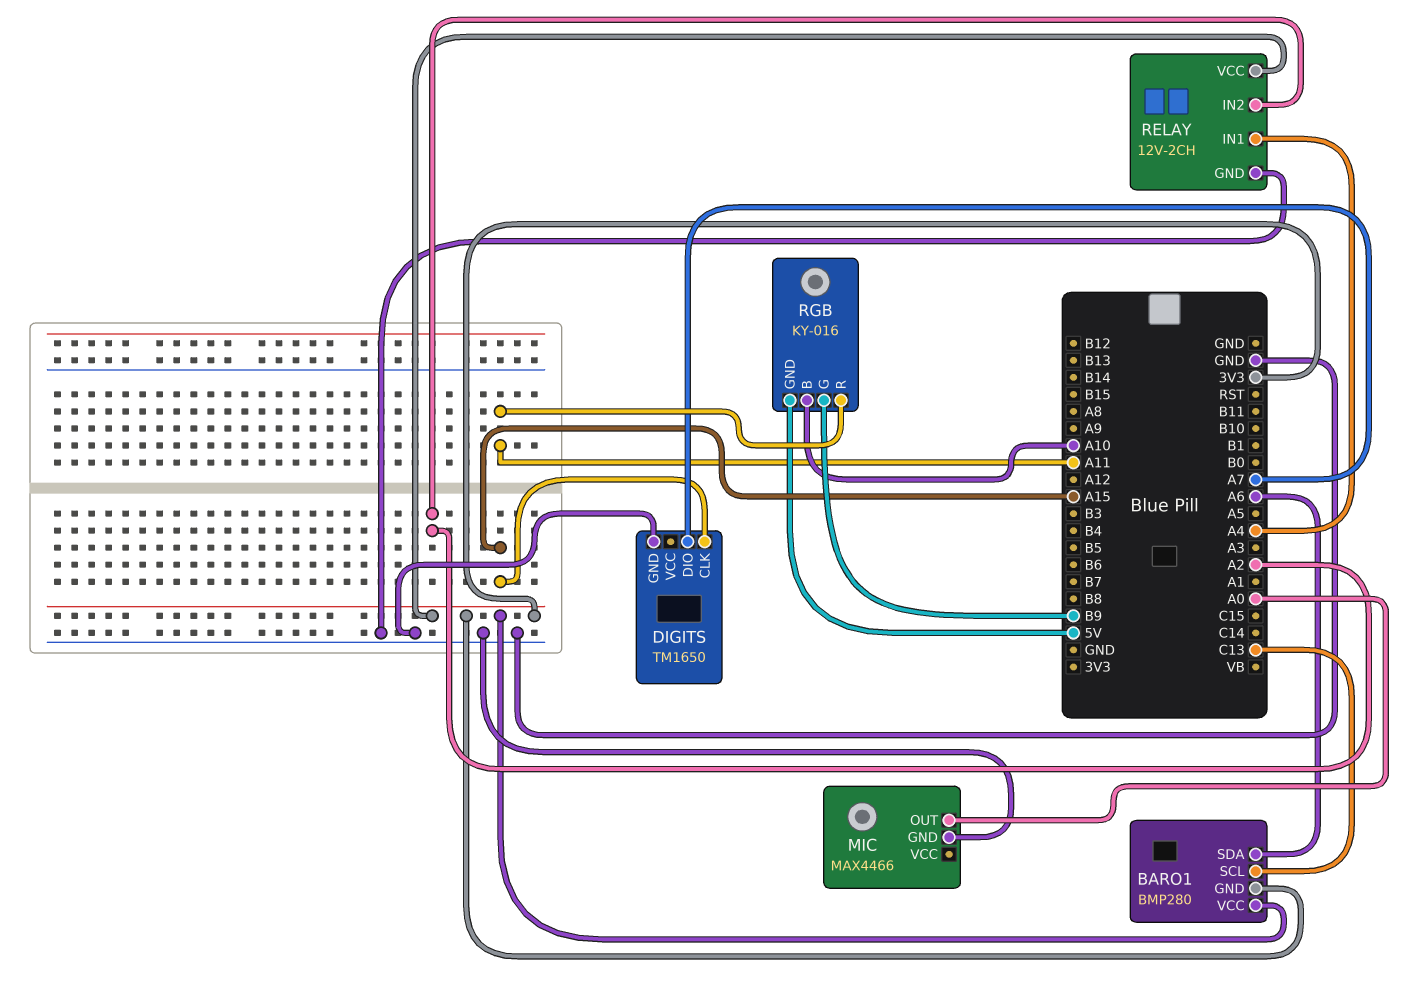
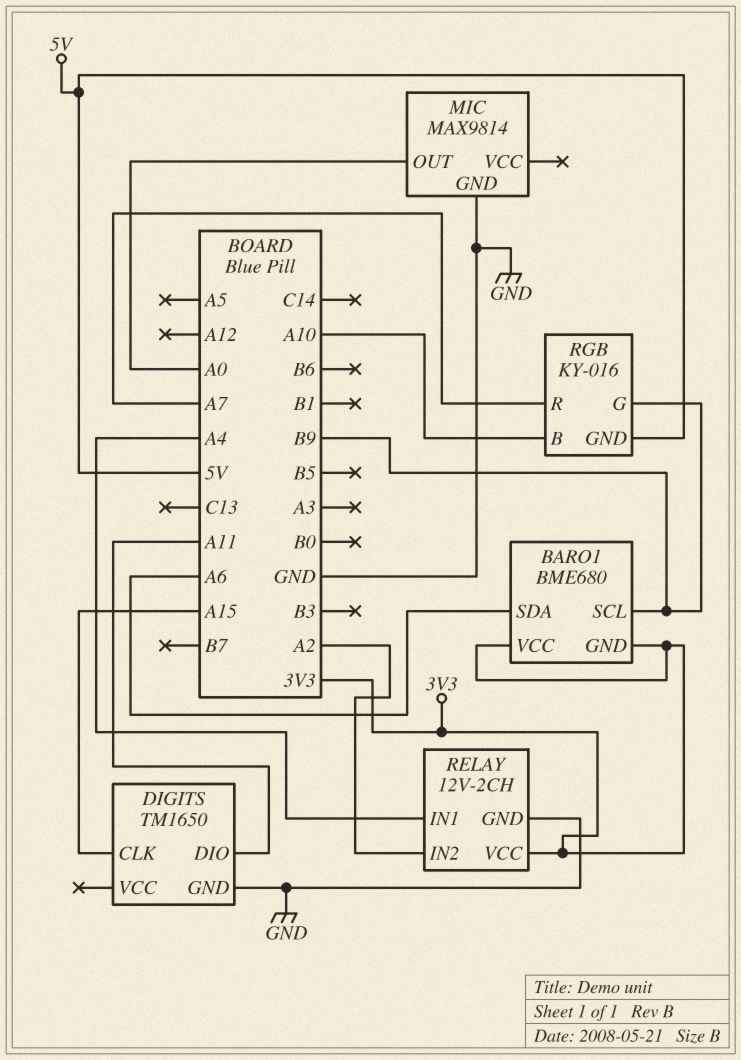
BARO1: BMP280 -> BME680
BARO1 pin SCL: C13 -> B9
DIGITS pin DIO: A7 -> A11
MIC: MAX4466 -> MAX9814
RGB pin R: A11 -> A7

